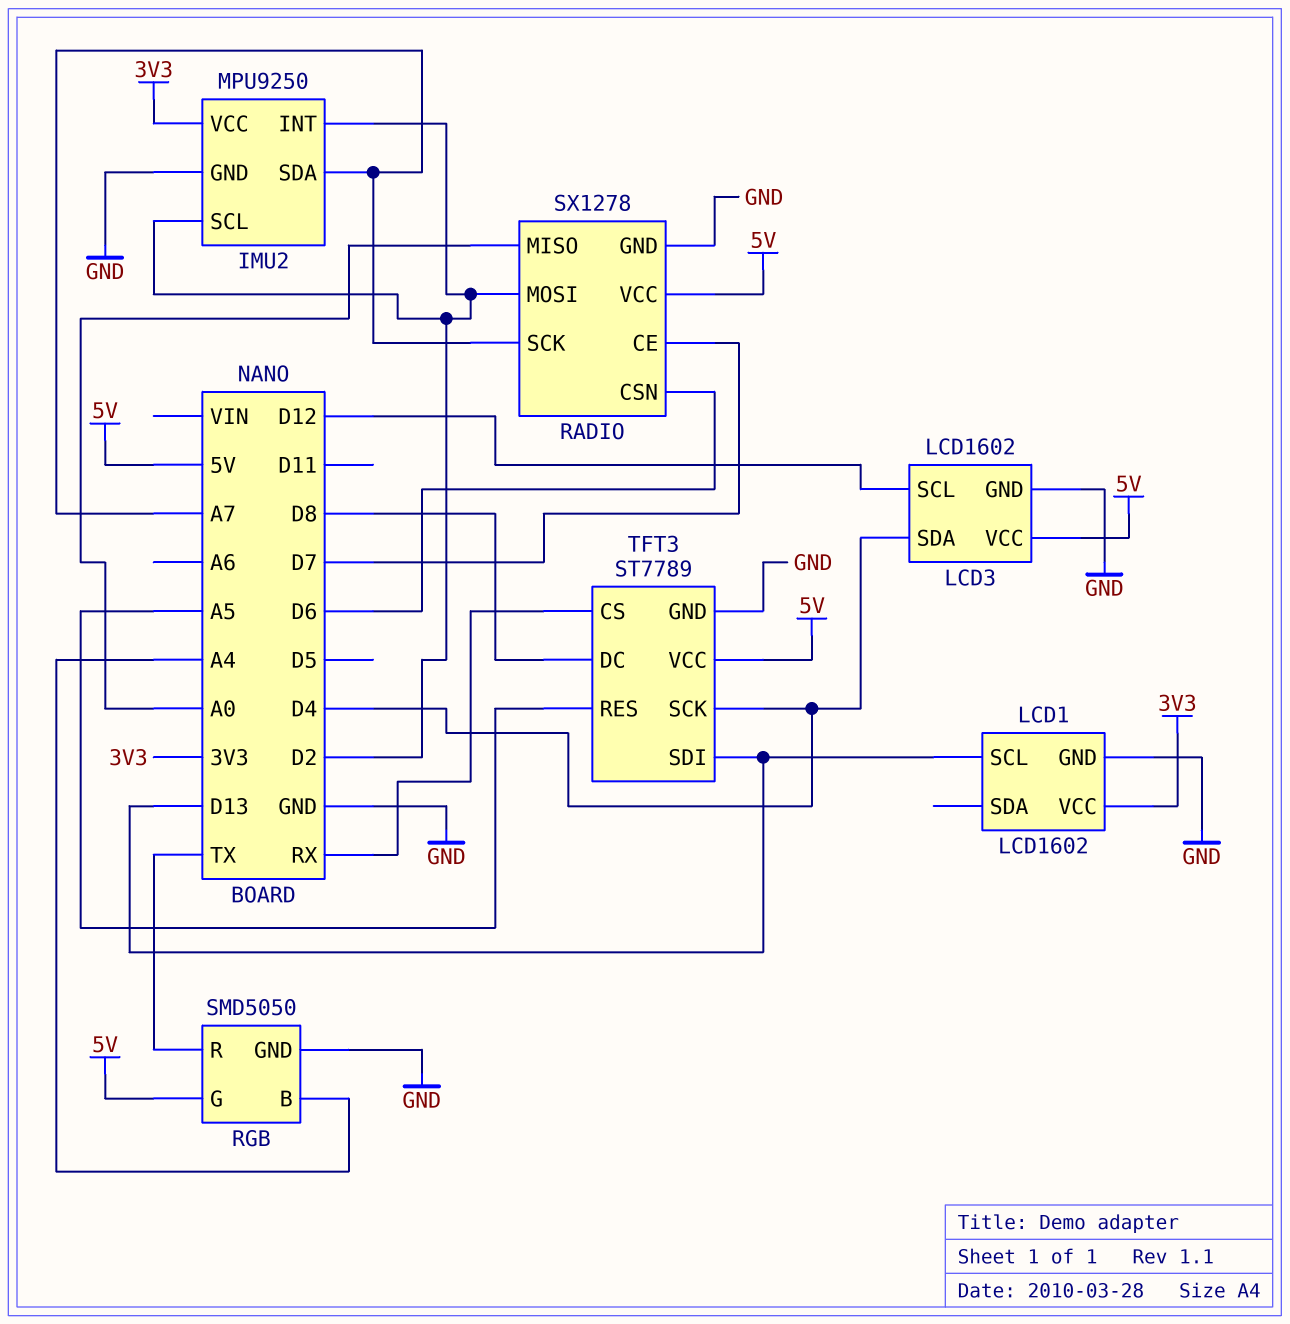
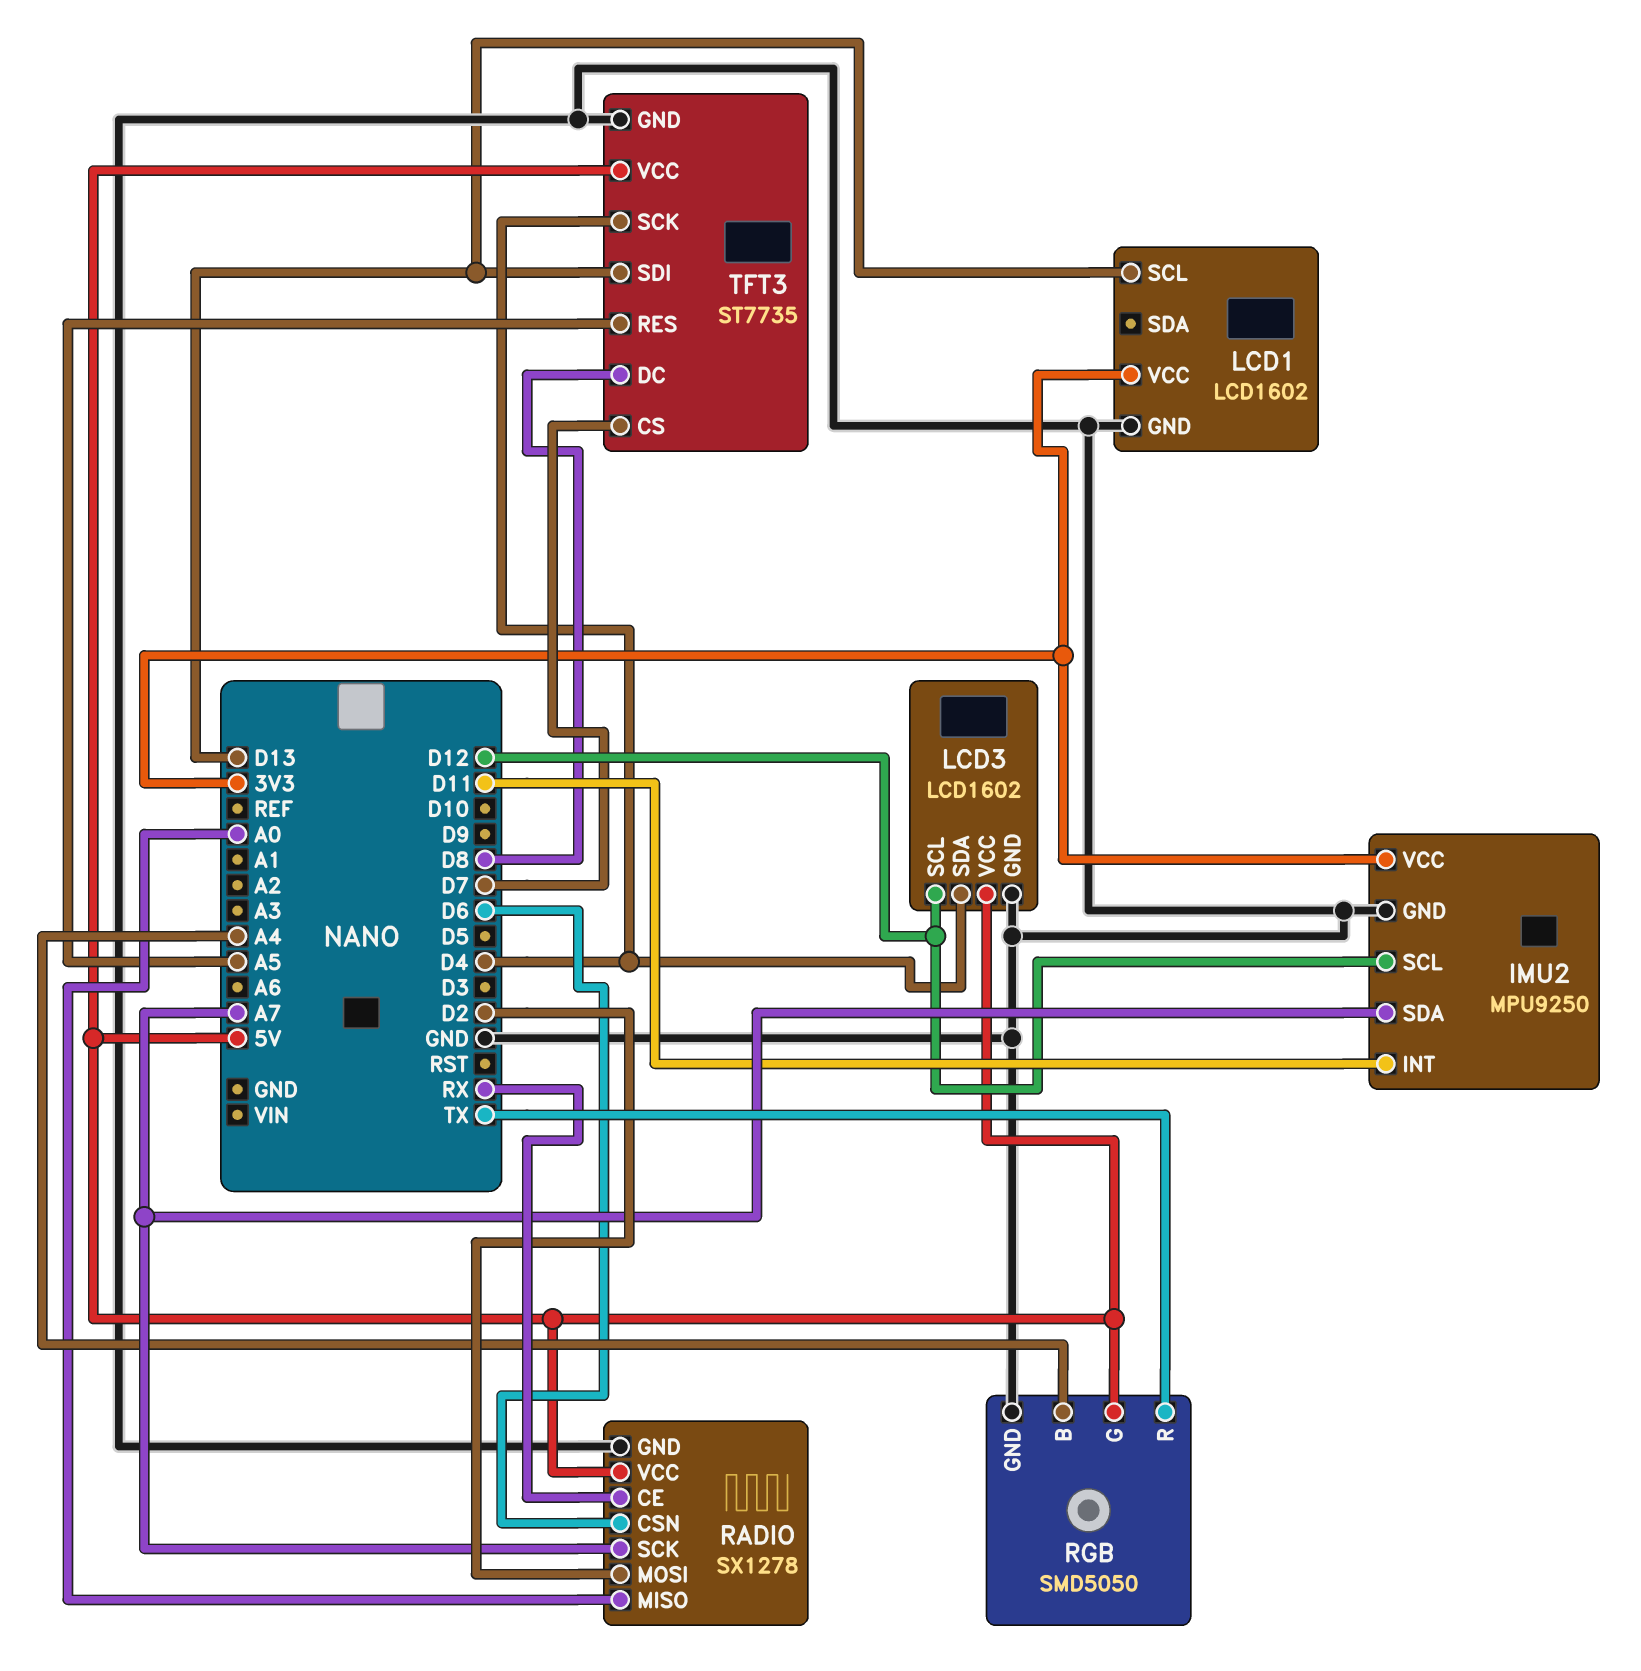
IMU2 pin INT: D2 -> D11
IMU2 pin SCL: D2 -> D12
RADIO pin CE: D7 -> RX
TFT3: ST7789 -> ST7735
TFT3 pin CS: RX -> D7

